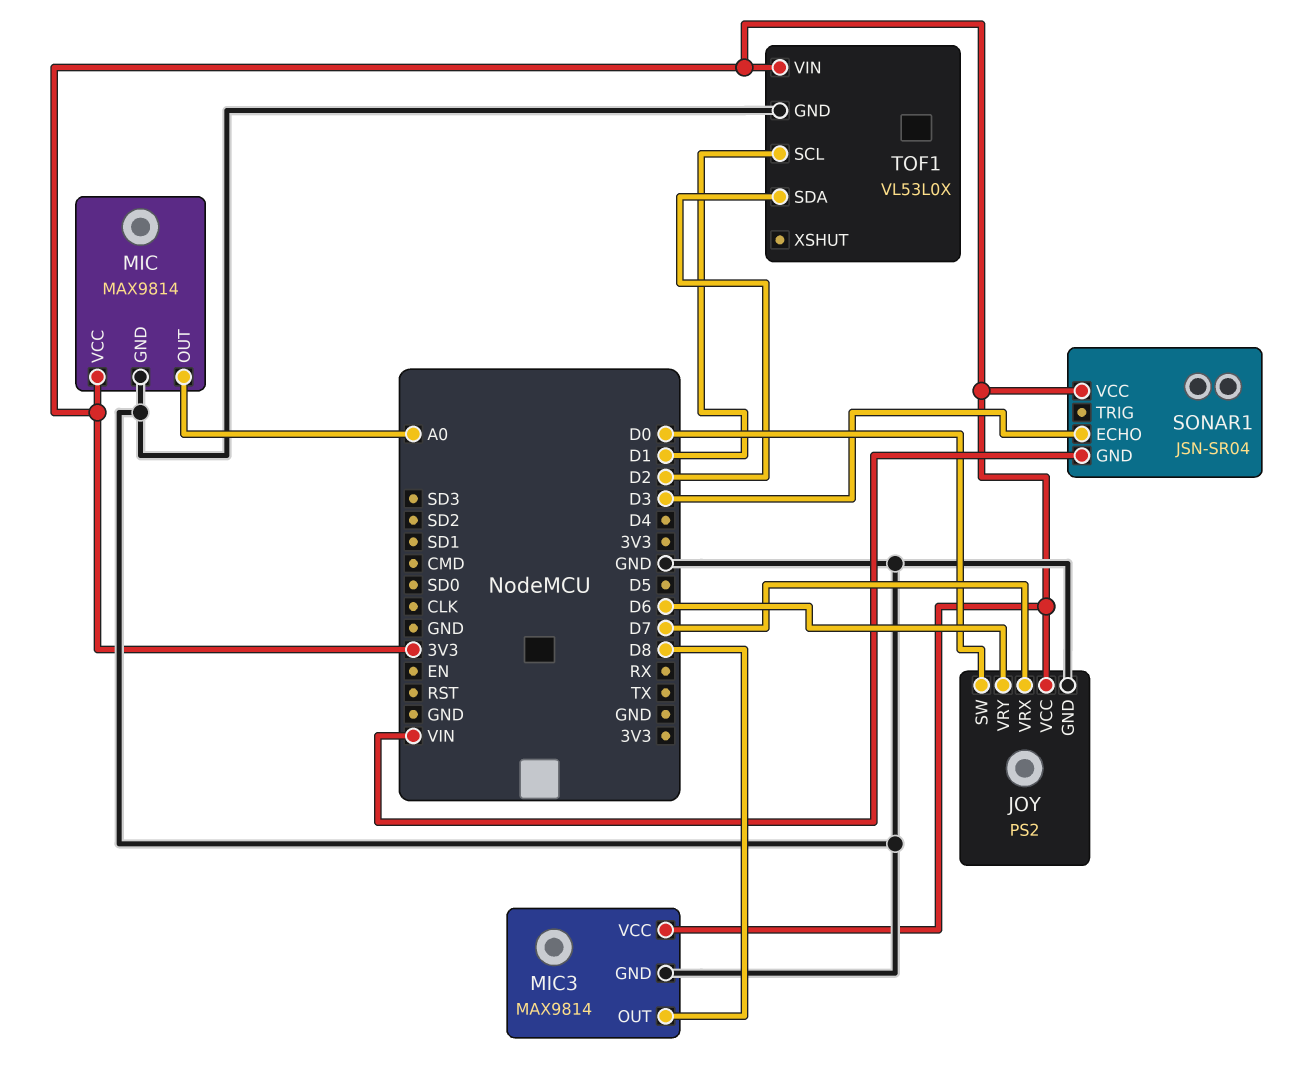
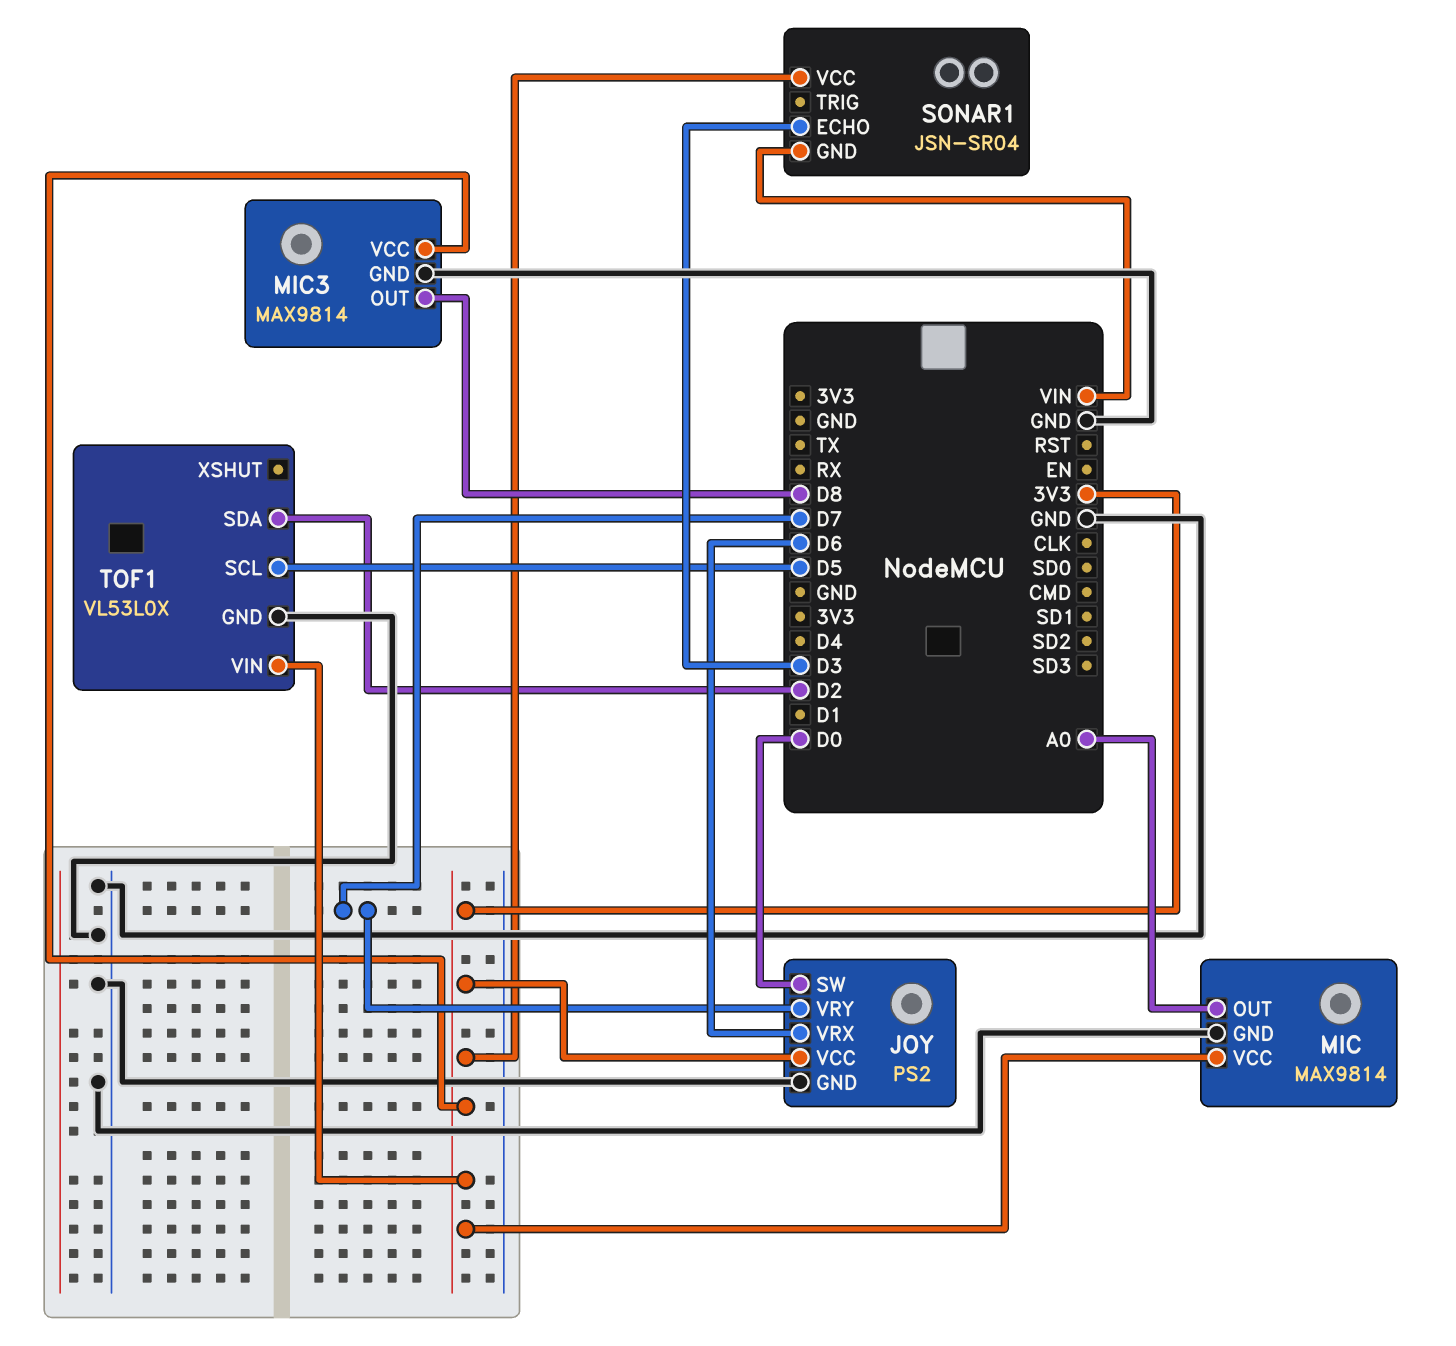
JOY pin VRX: D7 -> D6
JOY pin VRY: D6 -> D7
TOF1 pin SCL: D1 -> D5

